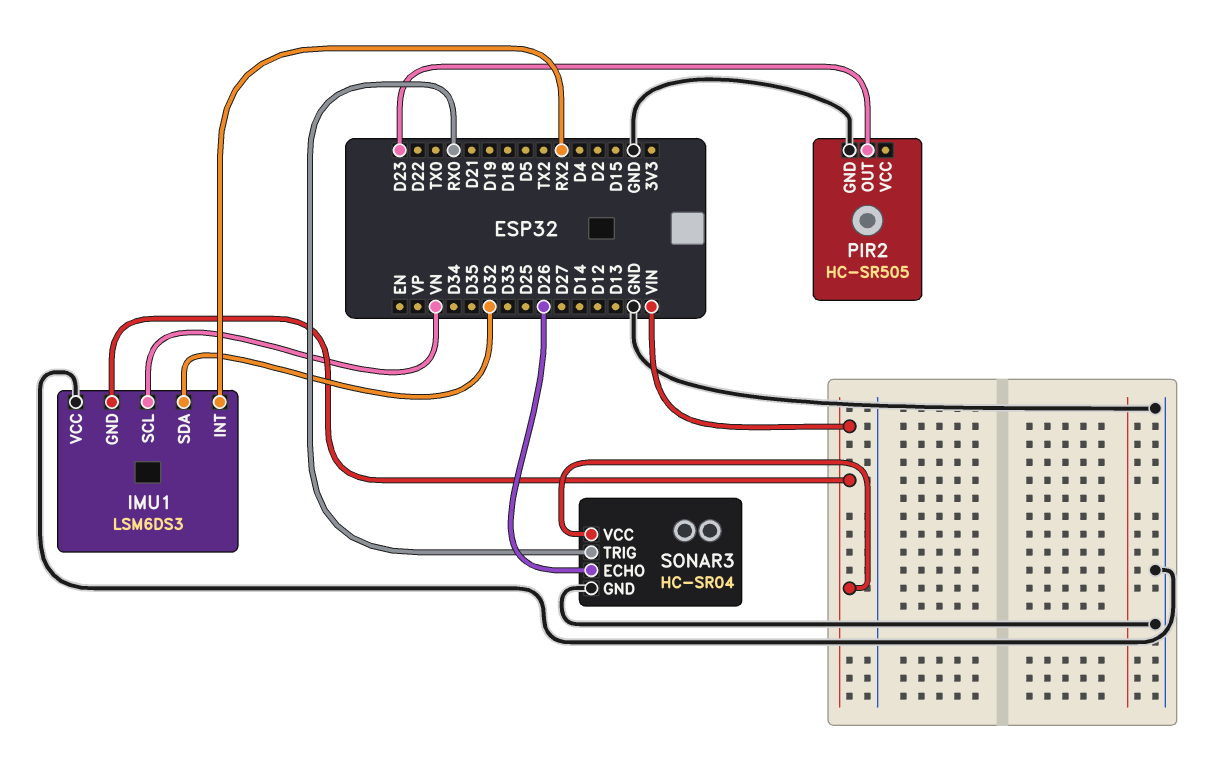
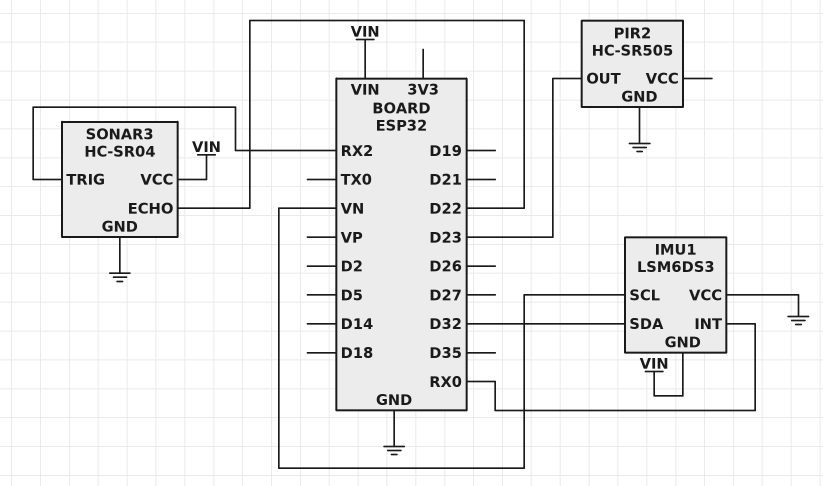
IMU1 pin INT: RX2 -> RX0
SONAR3 pin ECHO: D26 -> D22
SONAR3 pin TRIG: RX0 -> RX2

